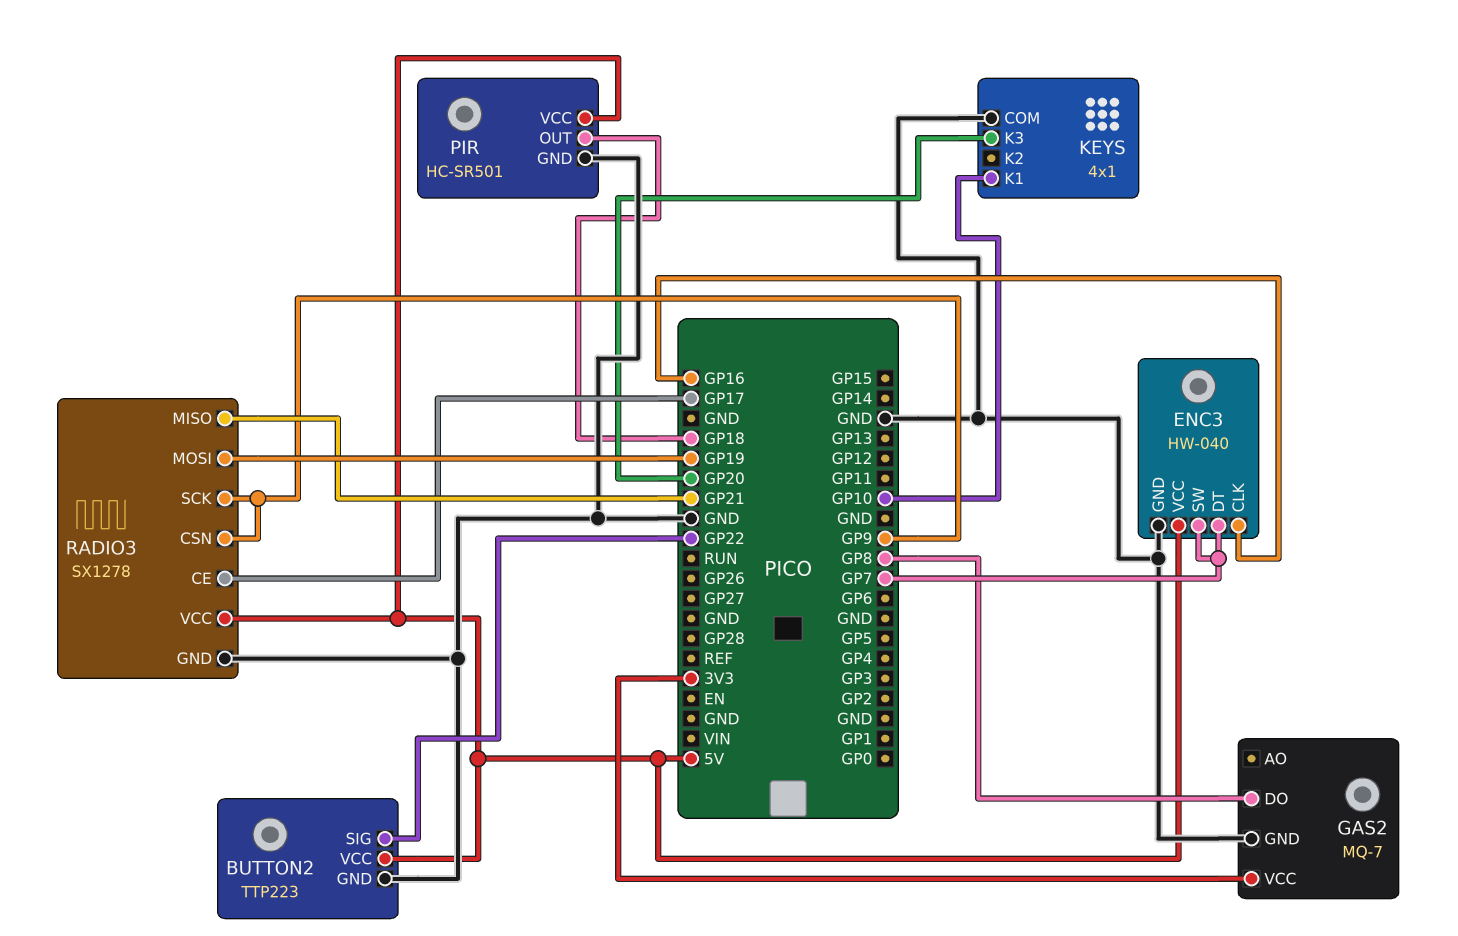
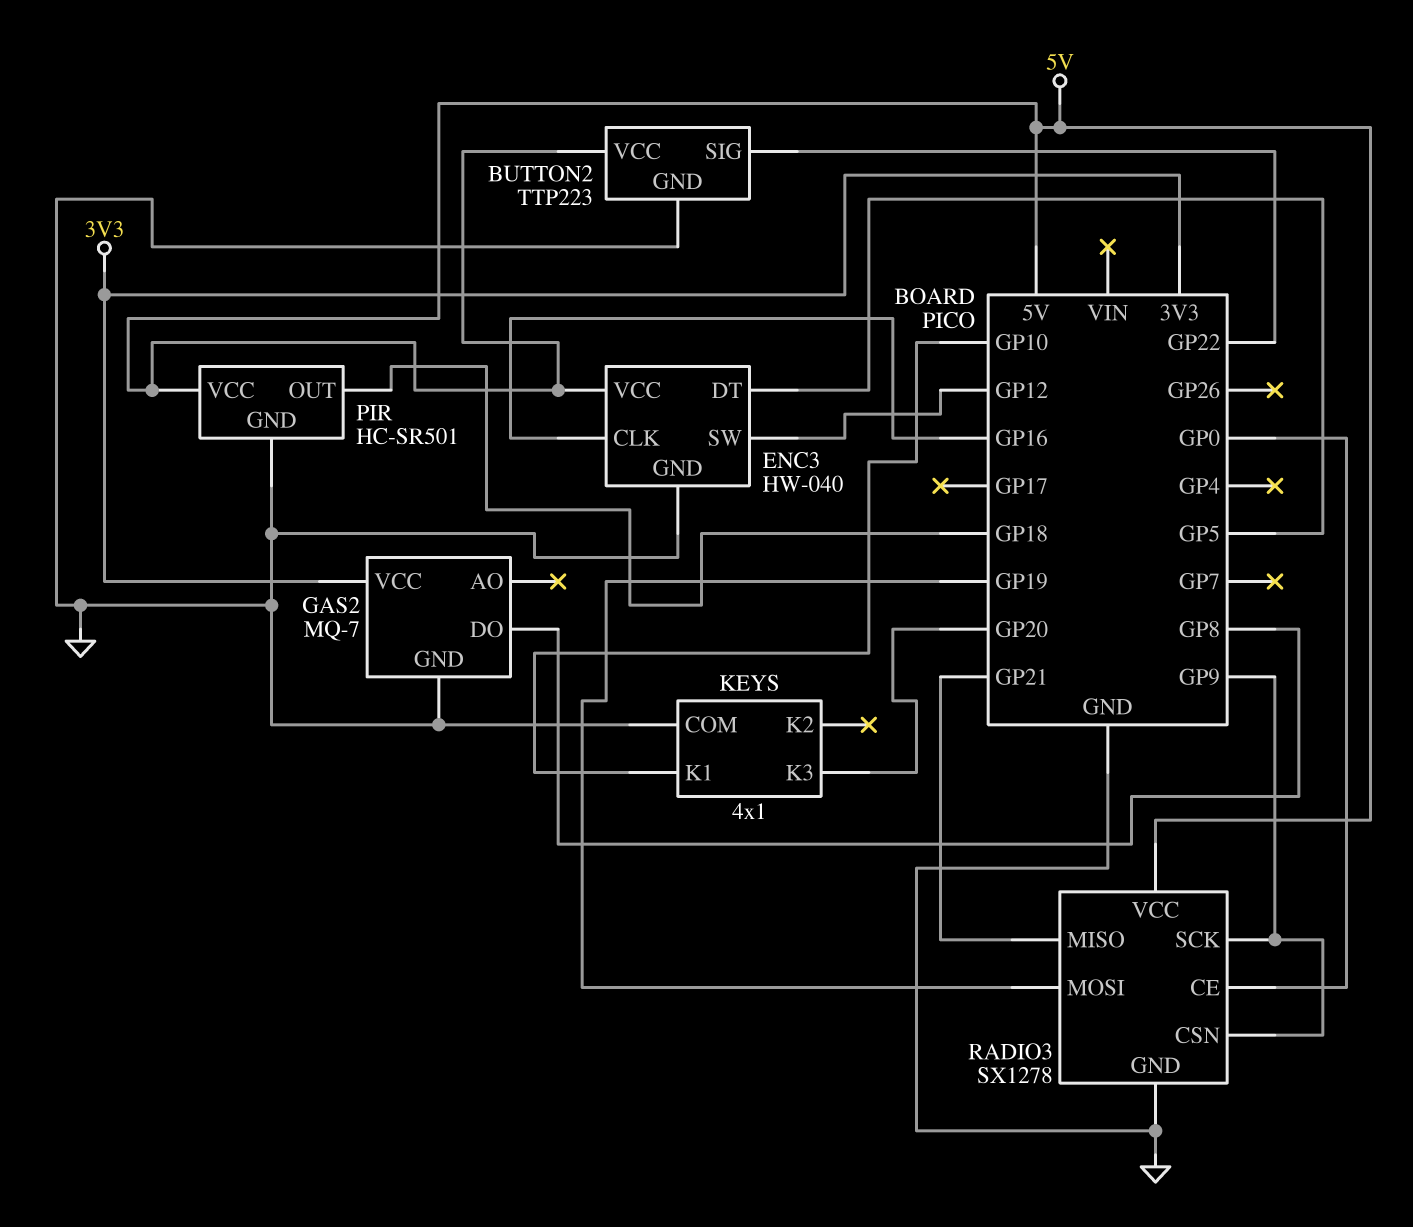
ENC3 pin DT: GP7 -> GP5
ENC3 pin SW: GP7 -> GP12
RADIO3 pin CE: GP17 -> GP0

